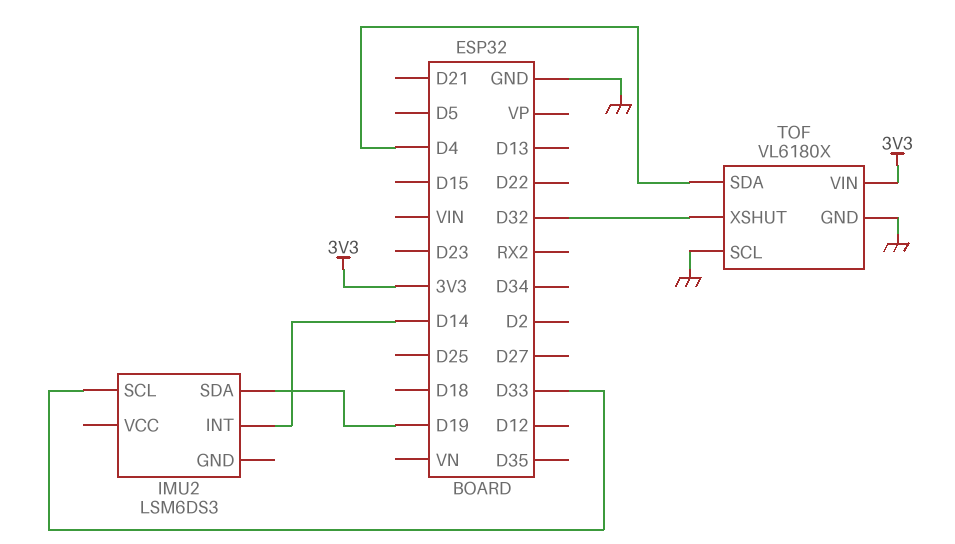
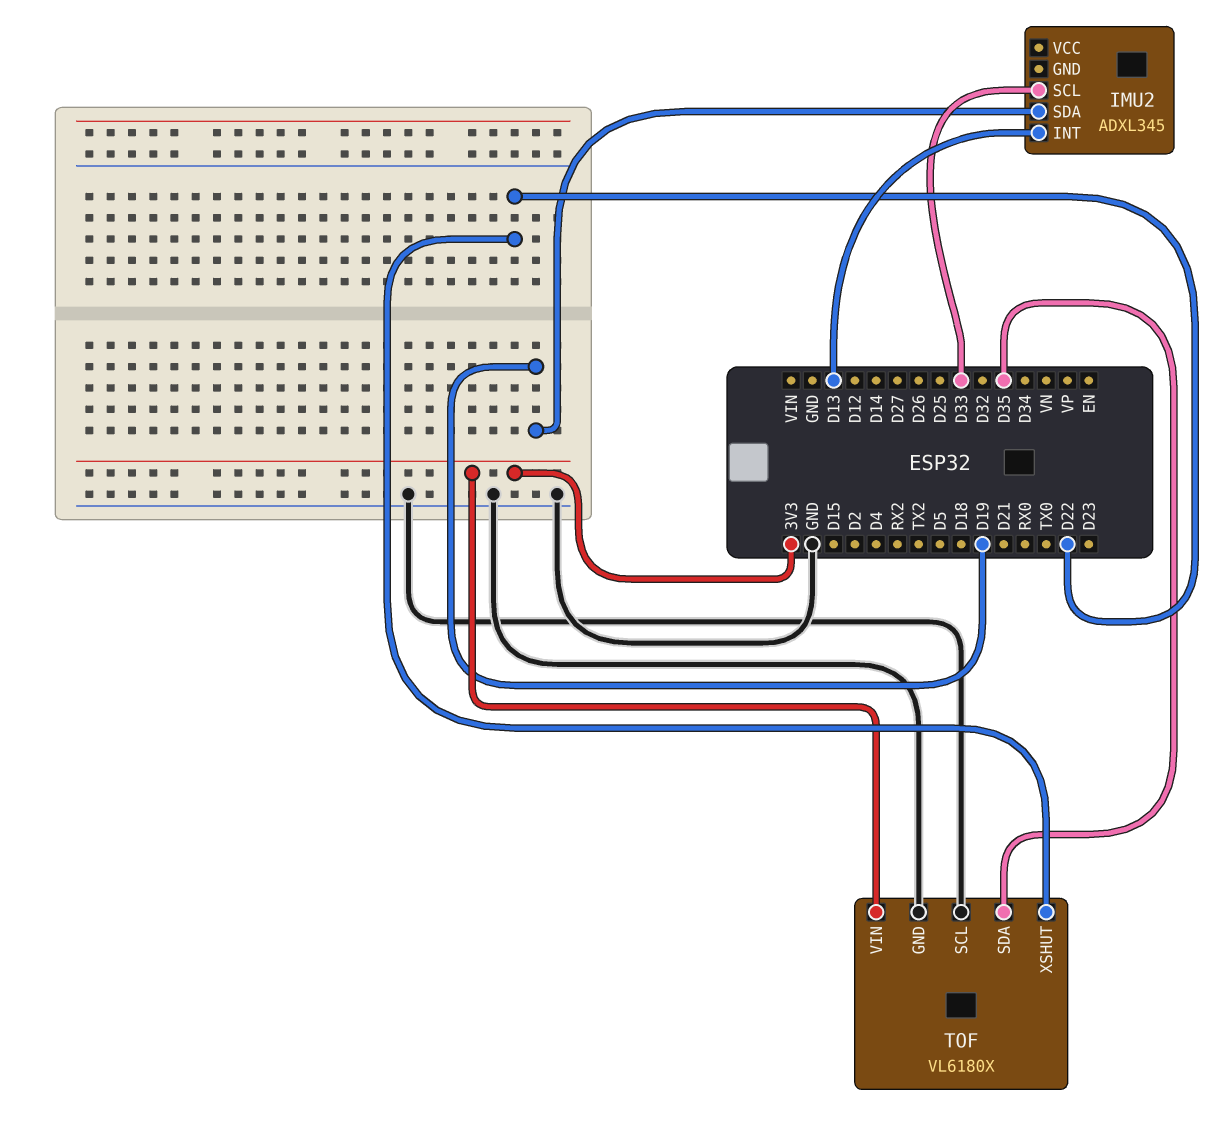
IMU2: LSM6DS3 -> ADXL345
IMU2 pin INT: D14 -> D13
TOF pin SDA: D4 -> D35
TOF pin XSHUT: D32 -> D22

